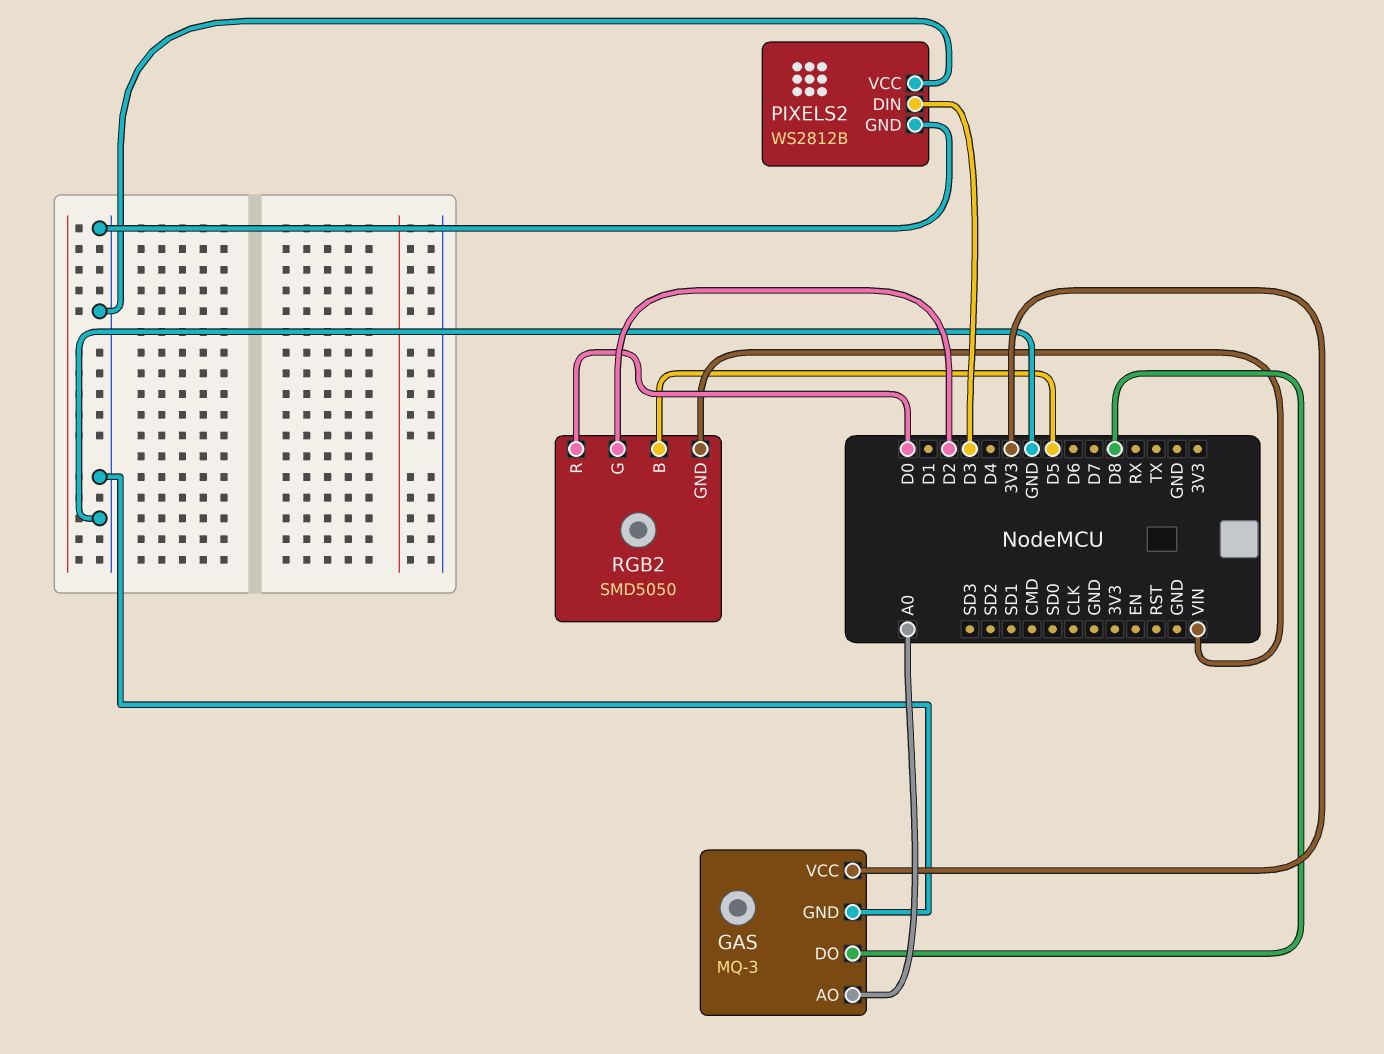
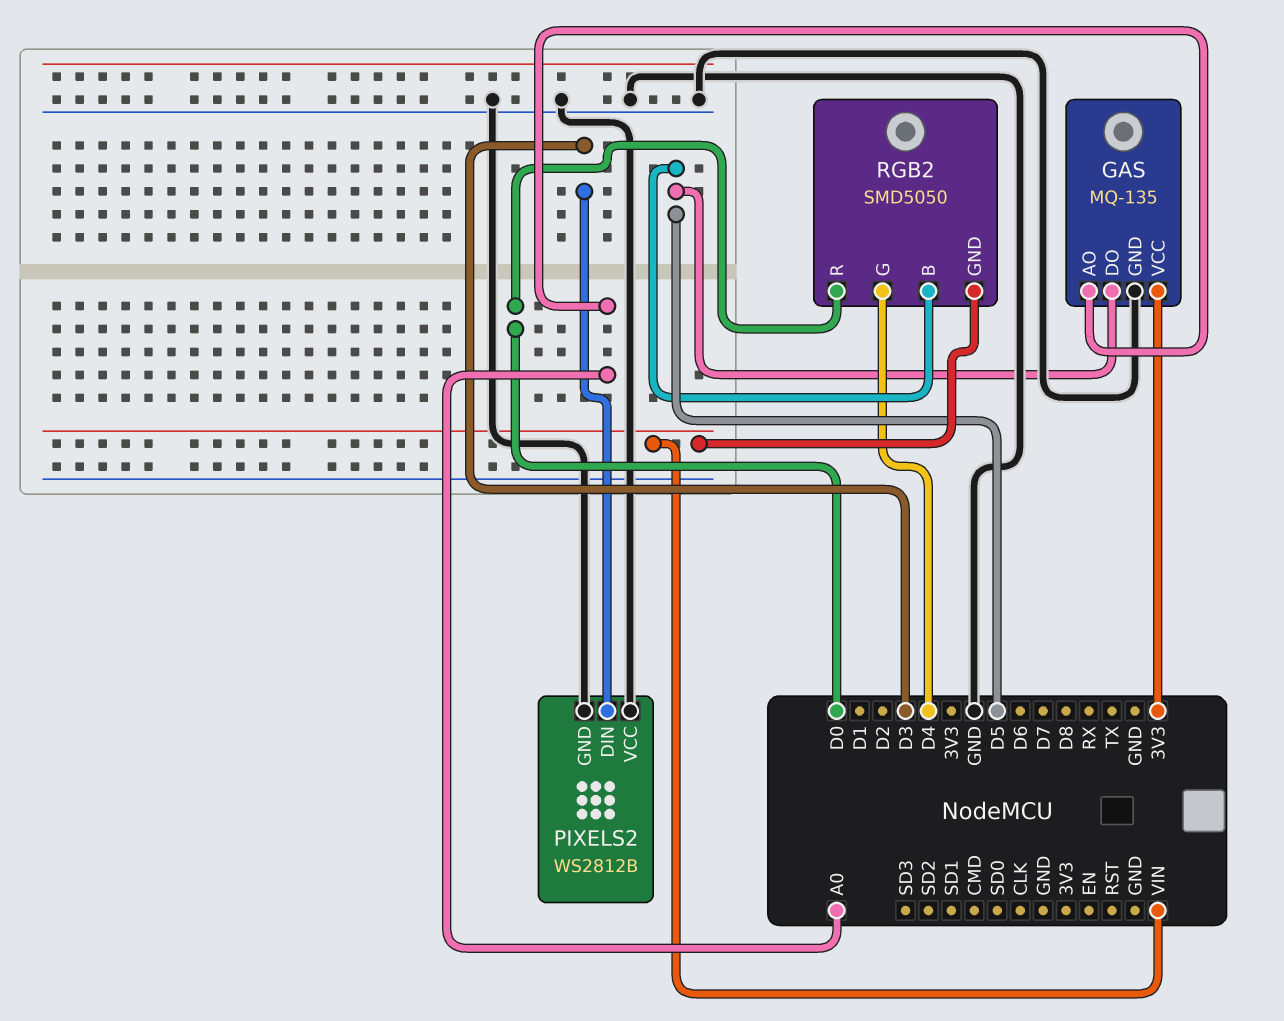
GAS: MQ-3 -> MQ-135
GAS pin DO: D8 -> D5
RGB2 pin G: D2 -> D4

